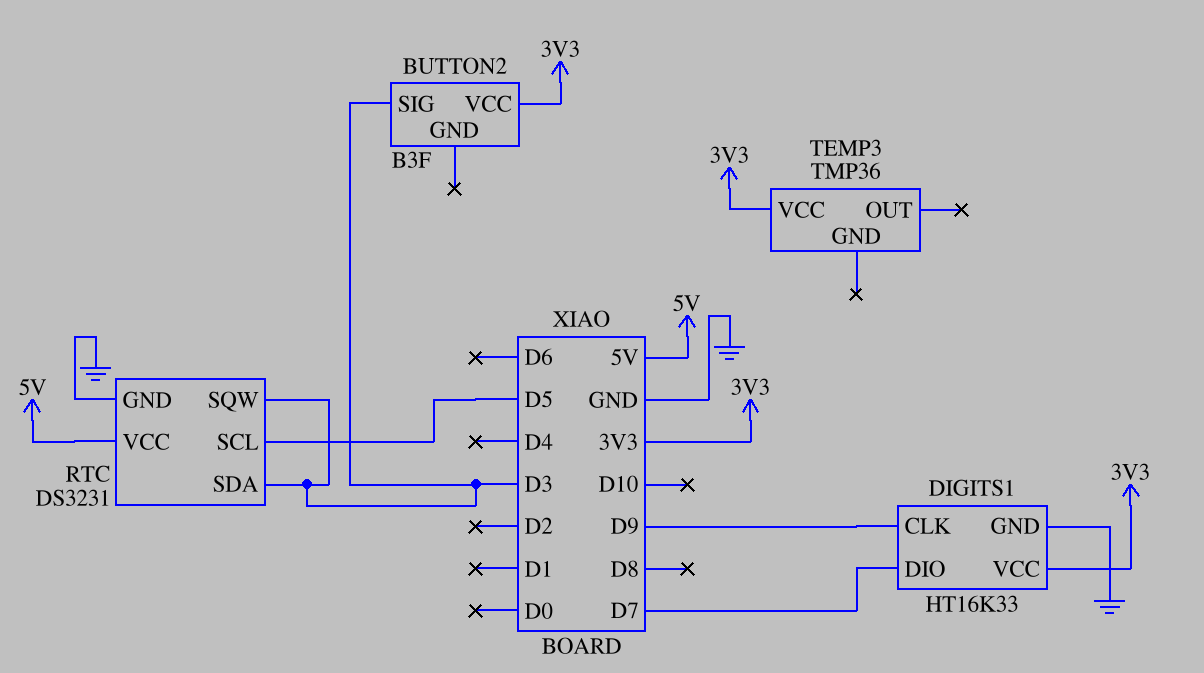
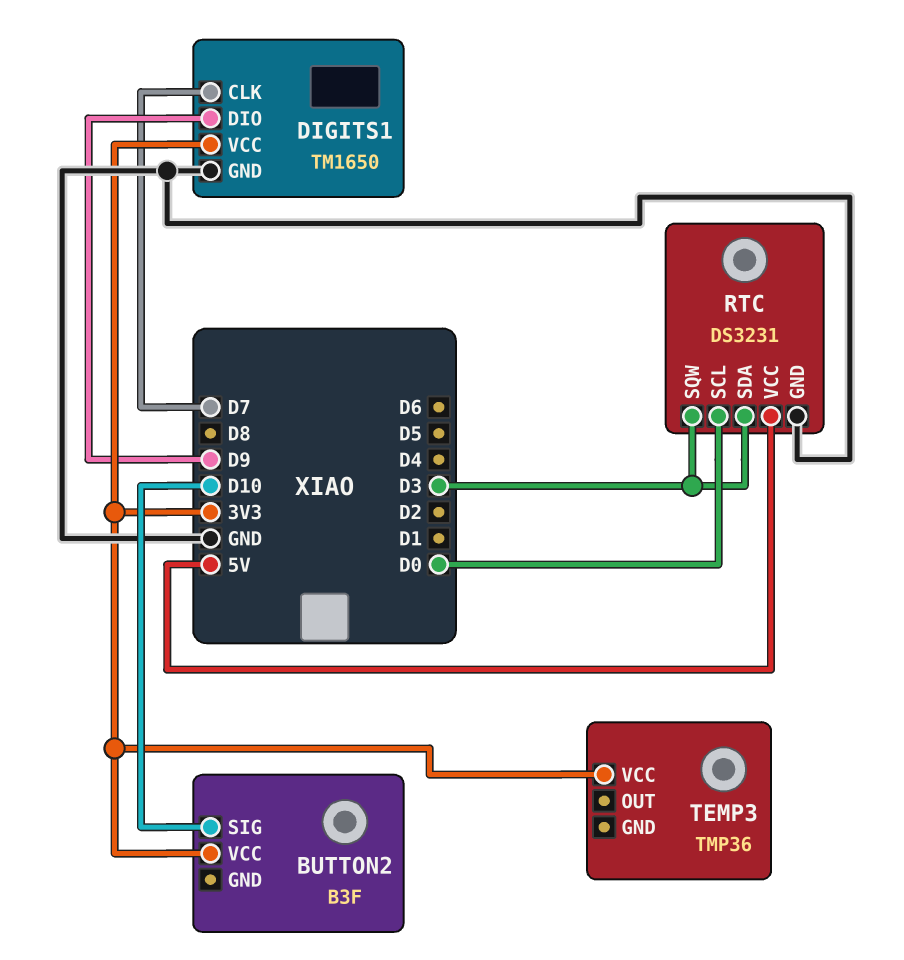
BUTTON2 pin SIG: D3 -> D10
DIGITS1: HT16K33 -> TM1650
DIGITS1 pin CLK: D9 -> D7
DIGITS1 pin DIO: D7 -> D9
RTC pin SCL: D5 -> D0

